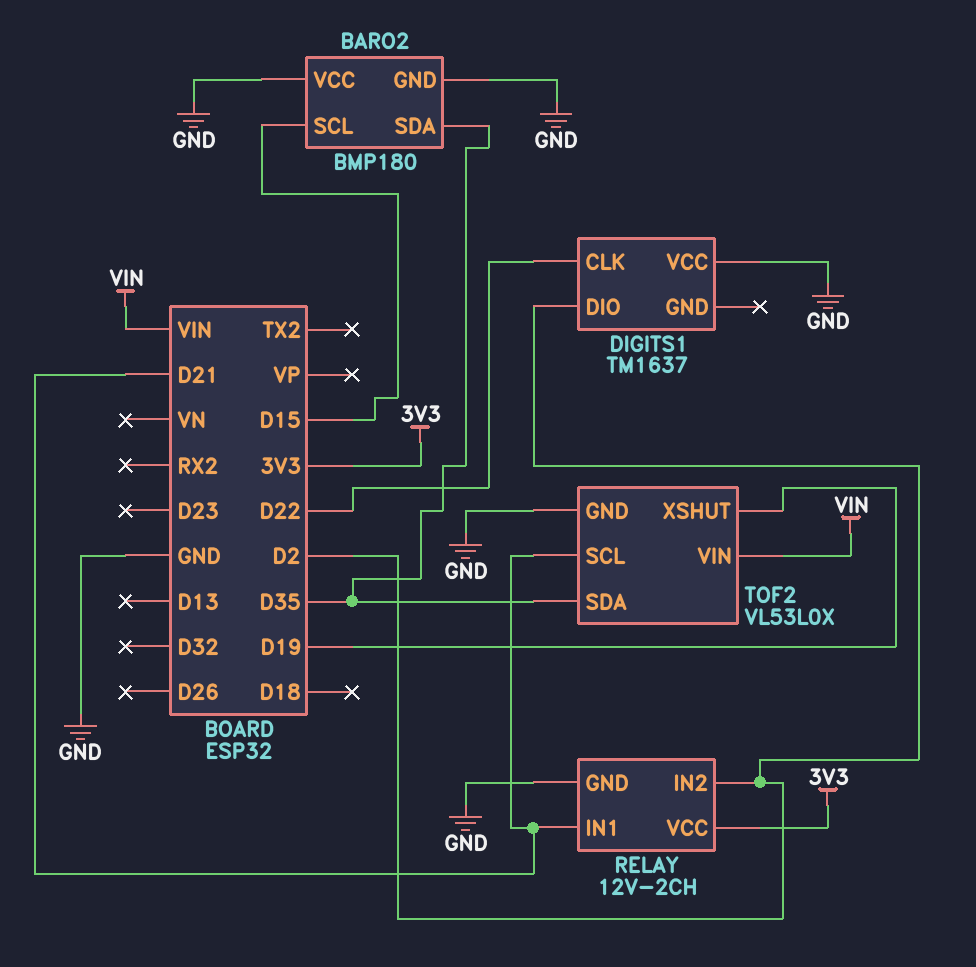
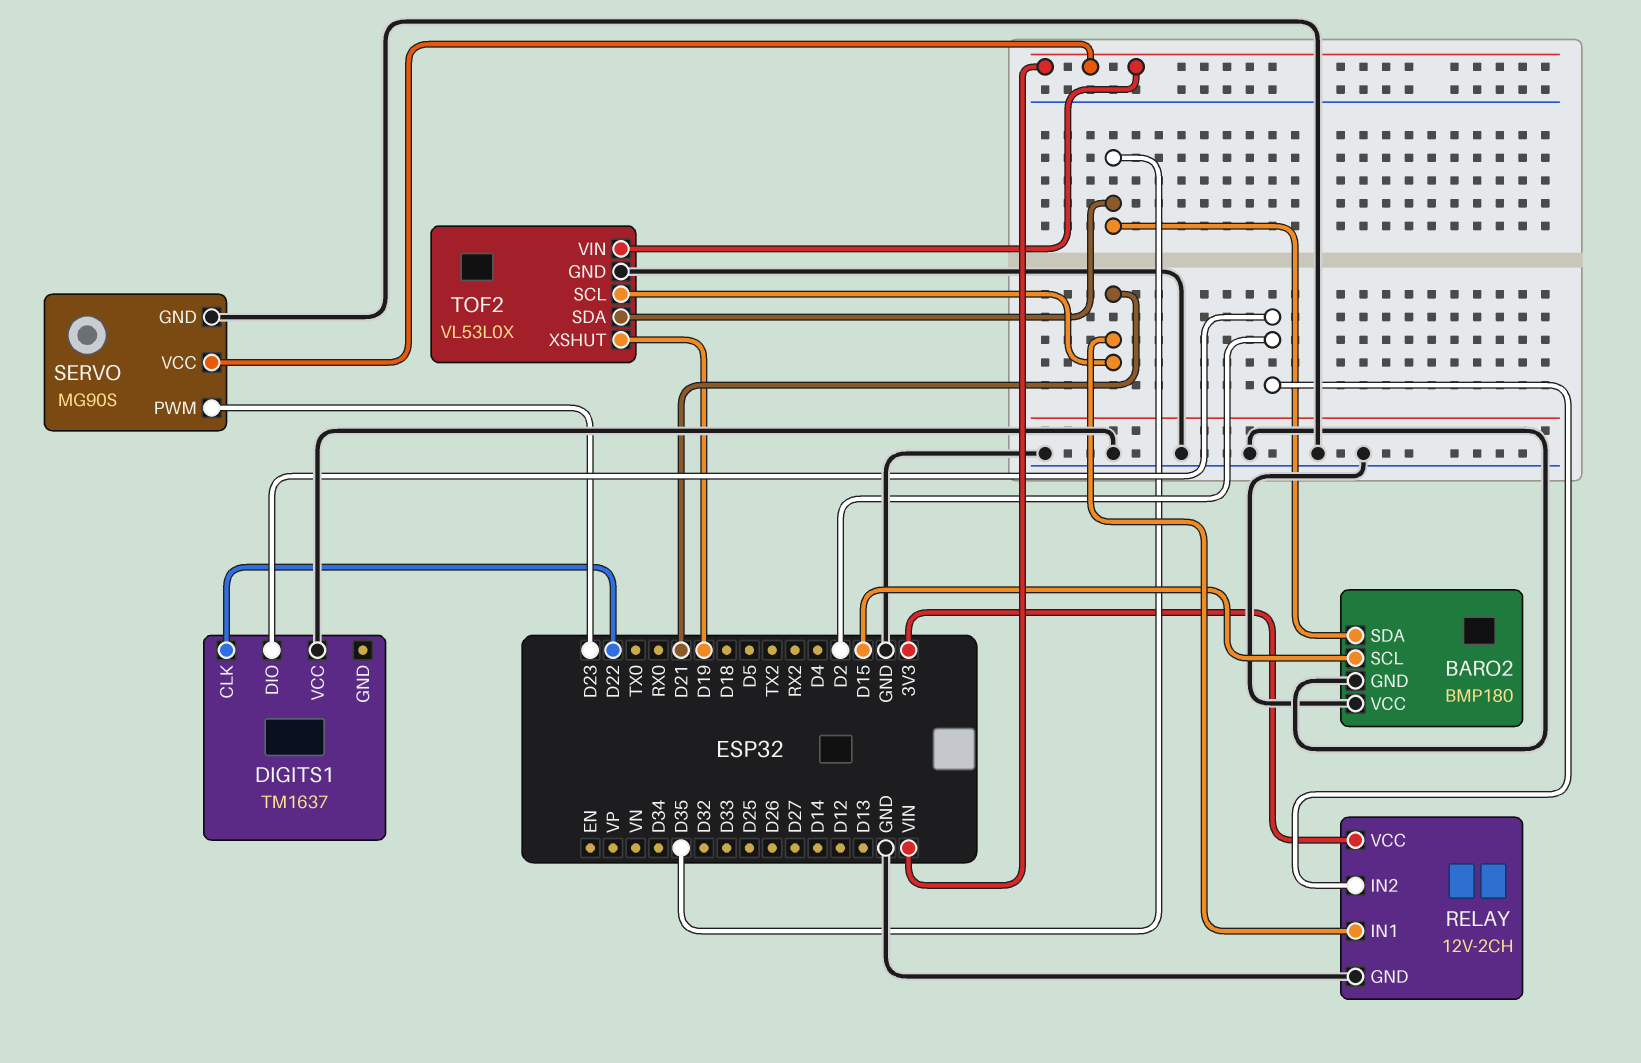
SERVO: none -> MG90S
SERVO pin GND: none -> GND
SERVO pin PWM: none -> D23
SERVO pin VCC: none -> VIN

